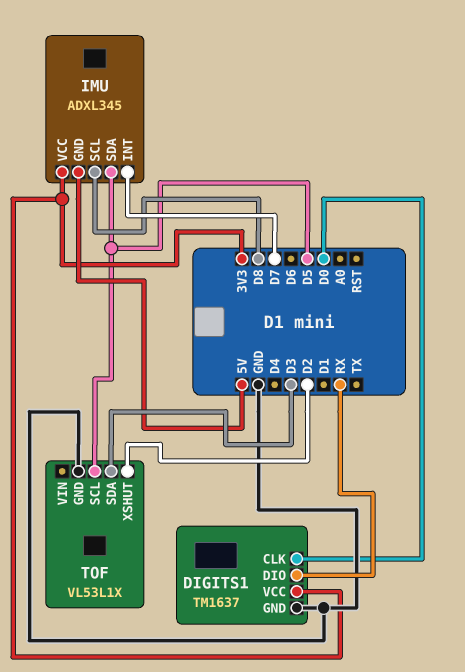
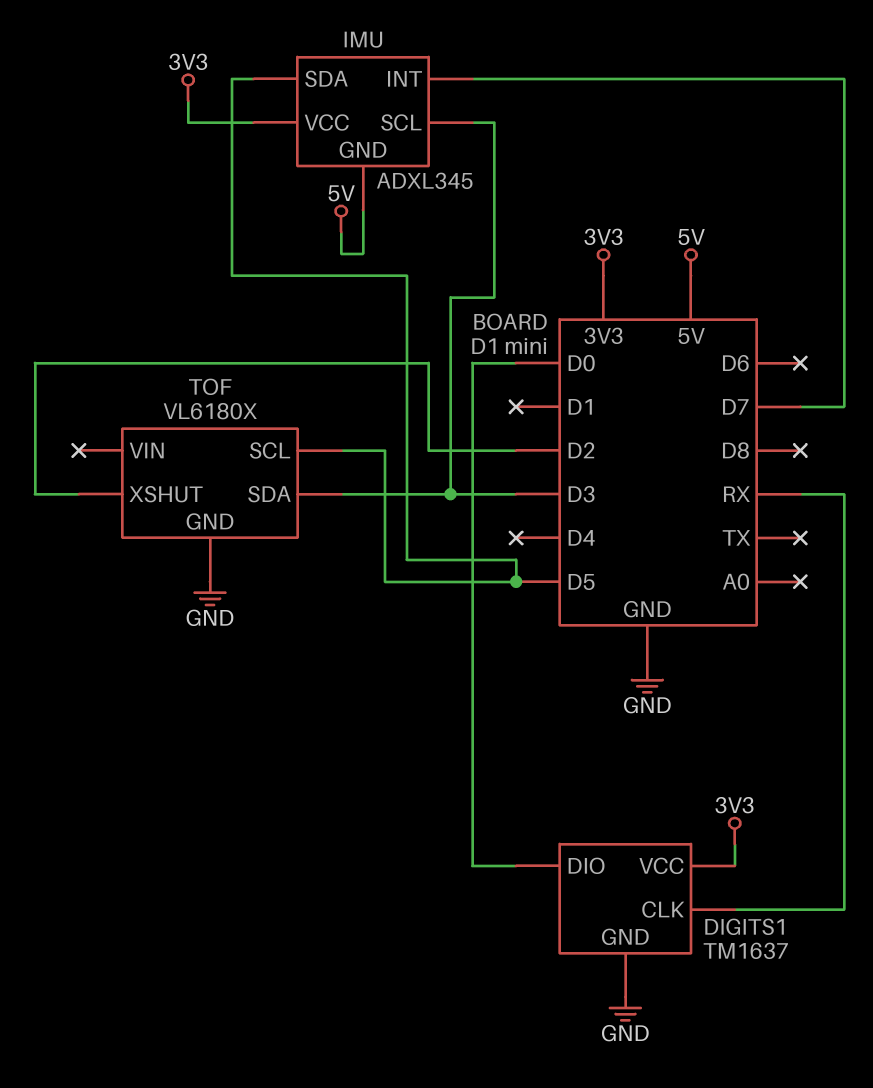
DIGITS1 pin CLK: D0 -> RX
DIGITS1 pin DIO: RX -> D0
IMU pin SCL: D8 -> D3
TOF: VL53L1X -> VL6180X

